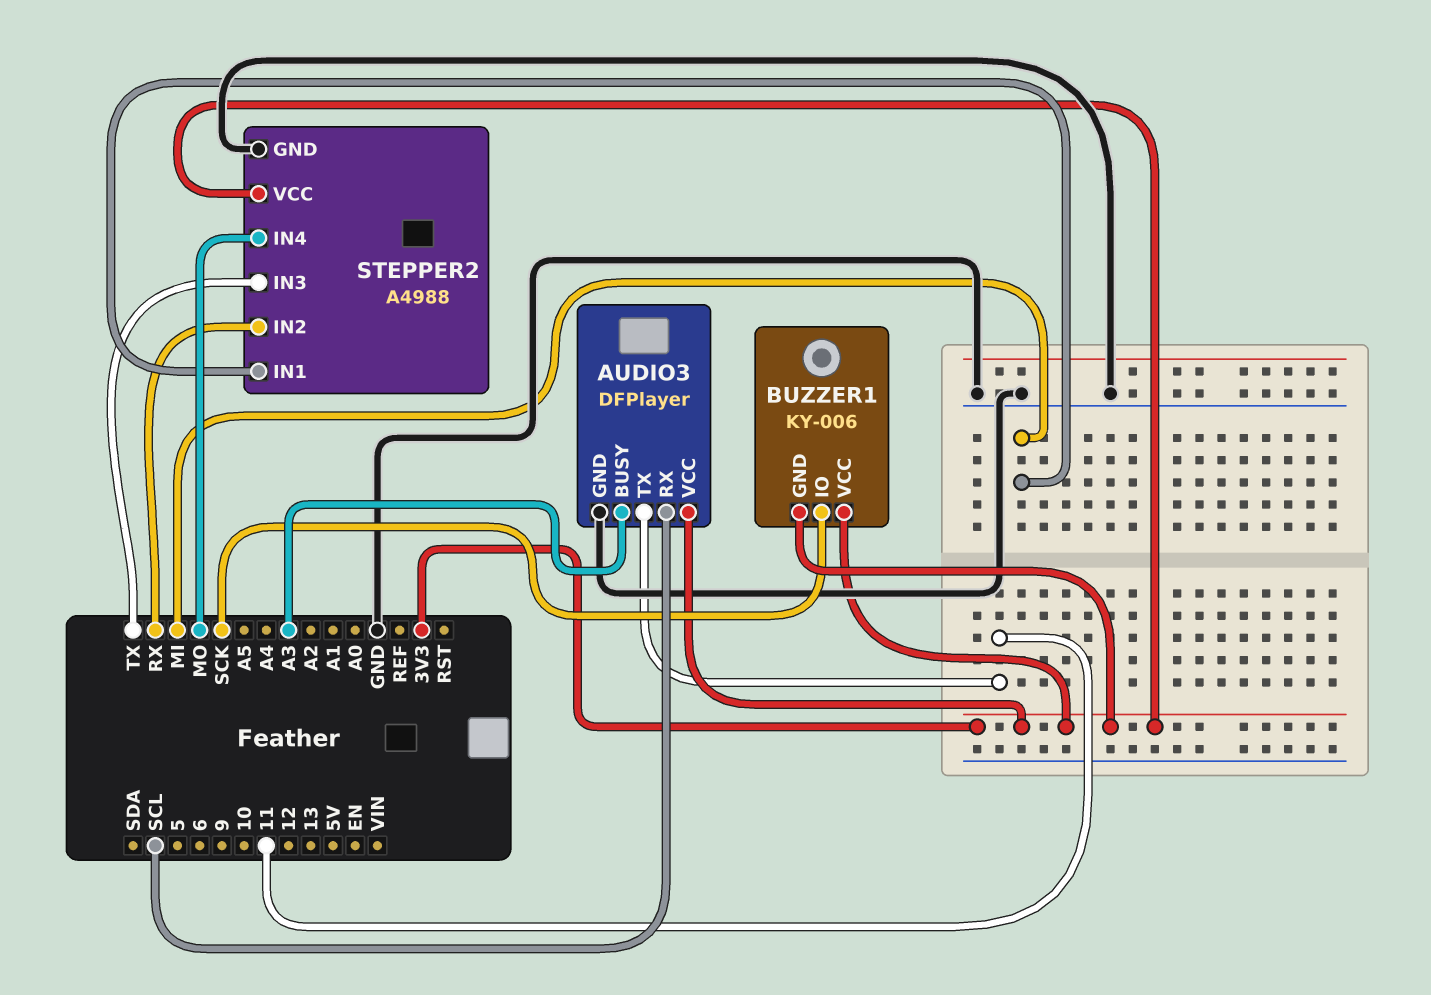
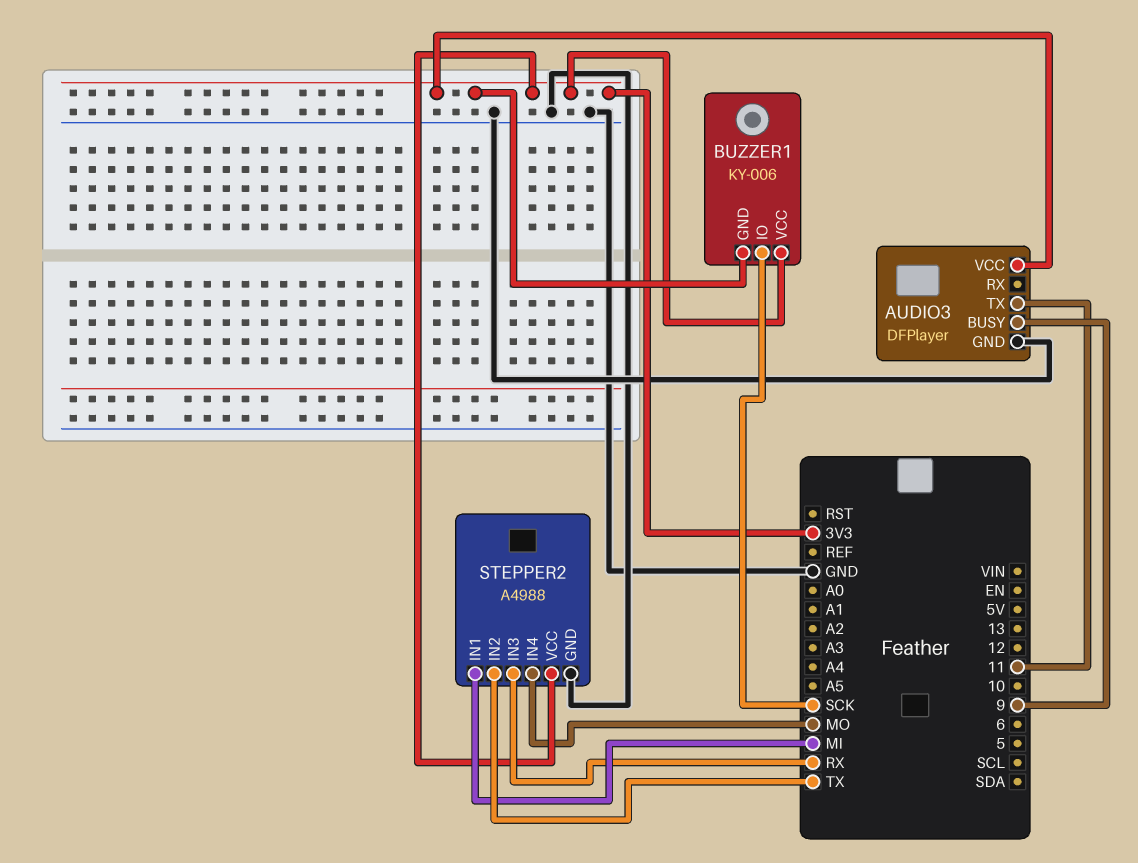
AUDIO3 pin BUSY: A3 -> 9
AUDIO3 pin RX: SCL -> none
STEPPER2 pin IN2: RX -> TX
STEPPER2 pin IN3: TX -> RX

